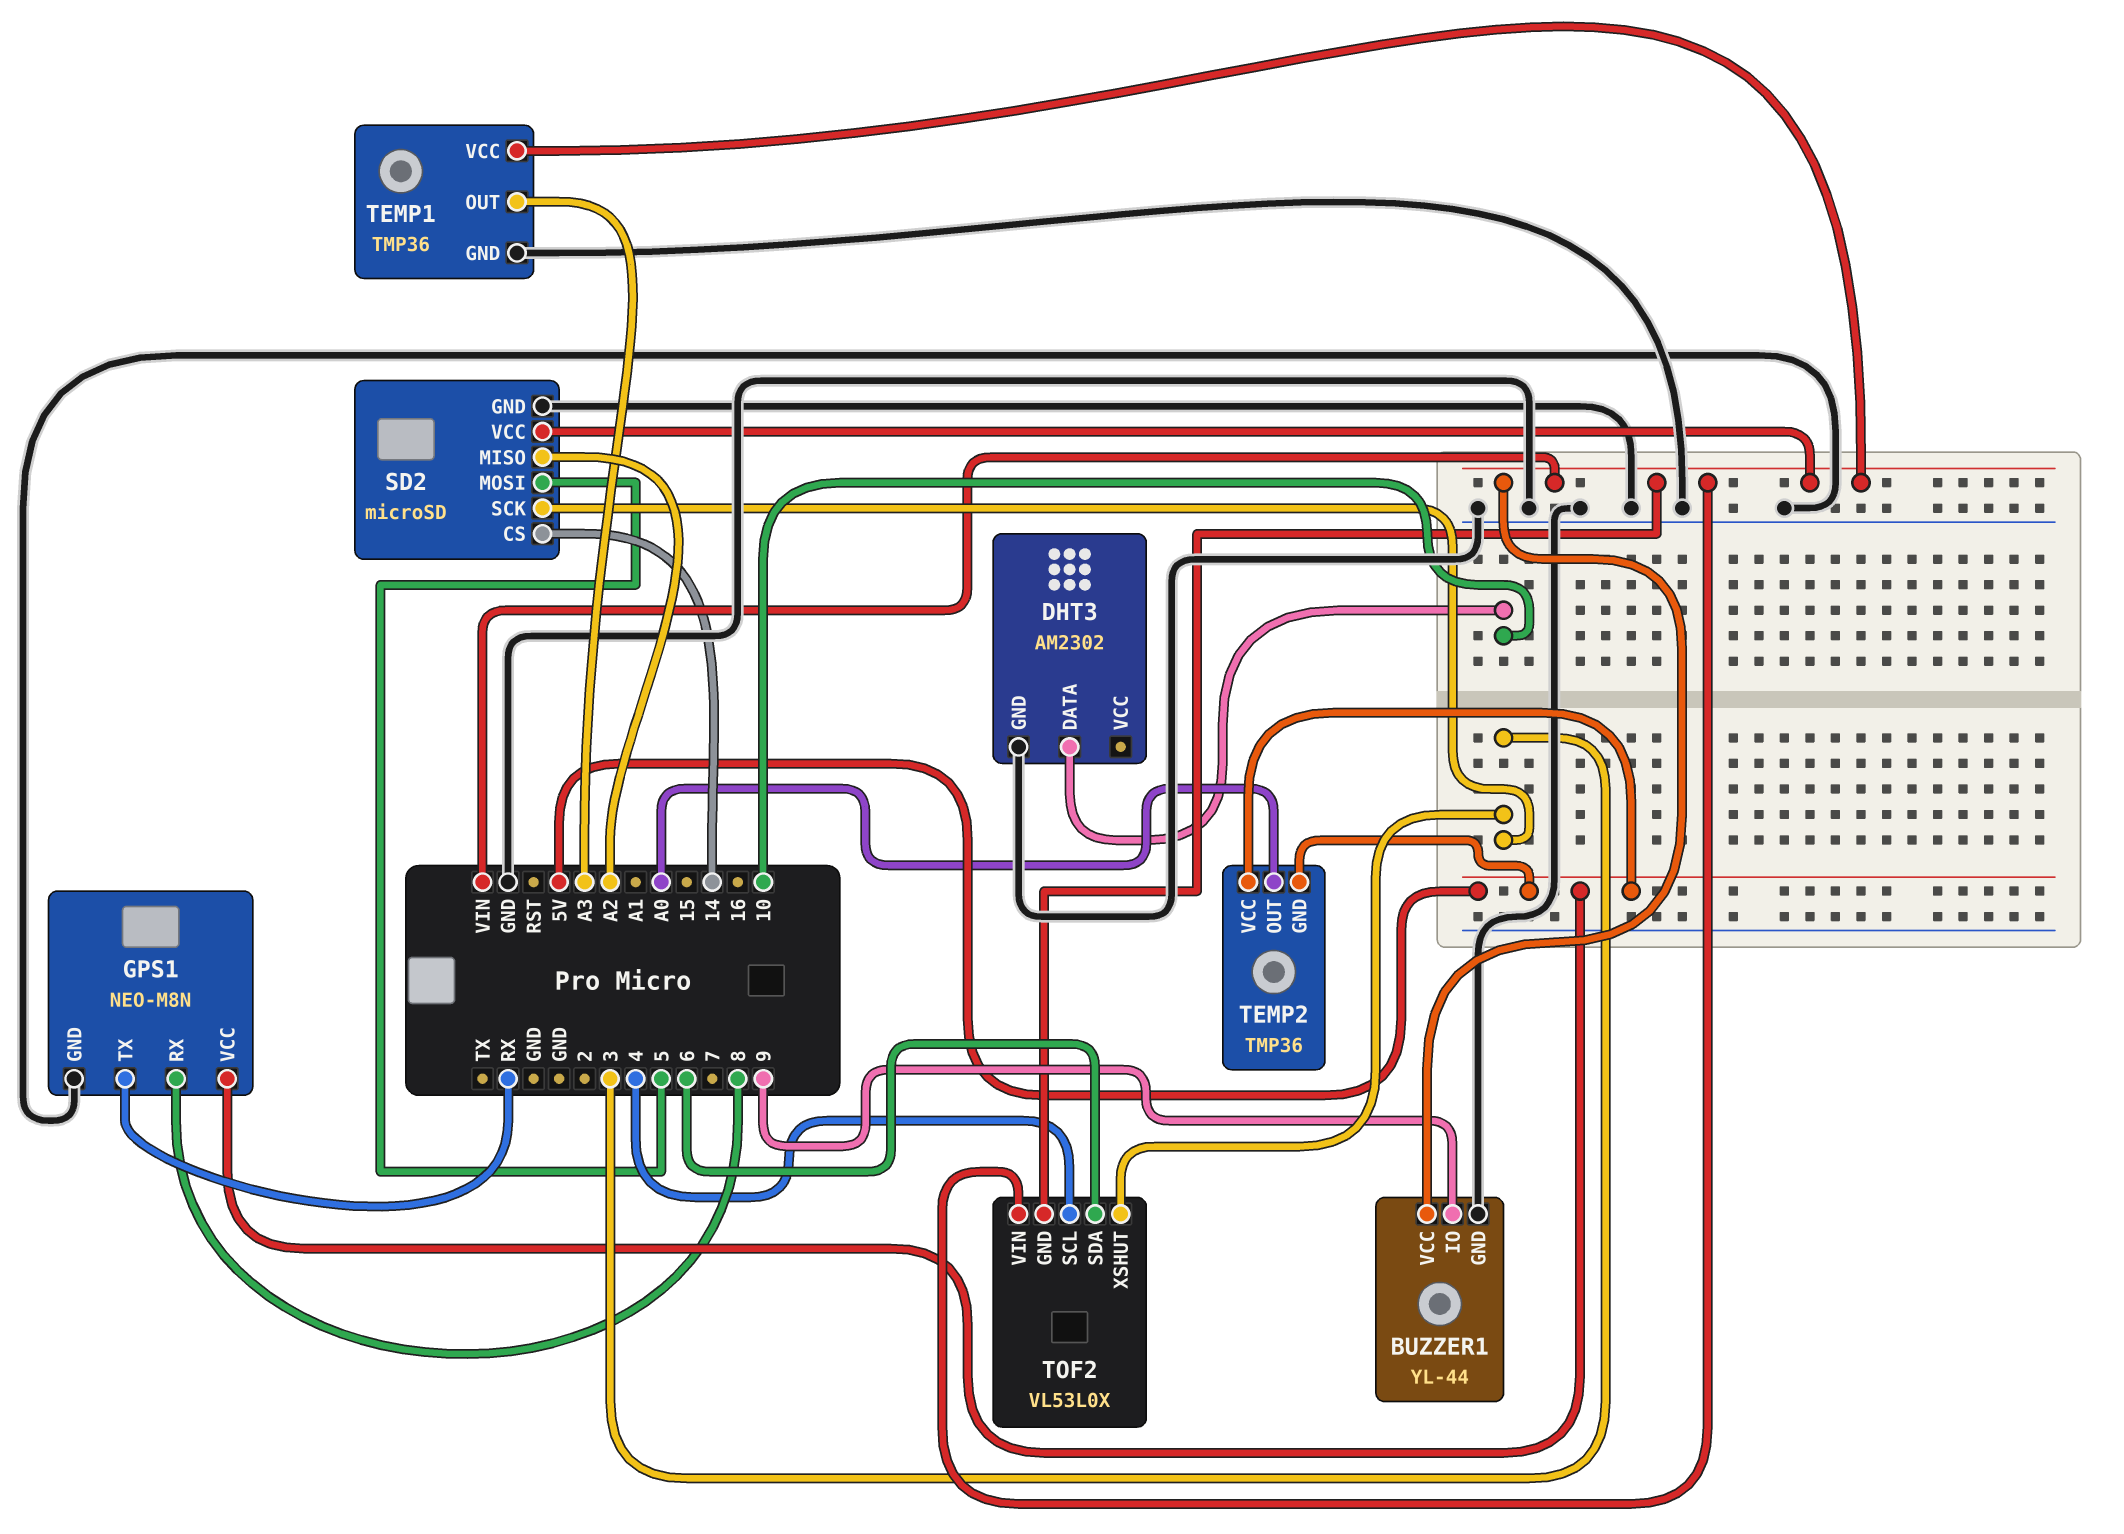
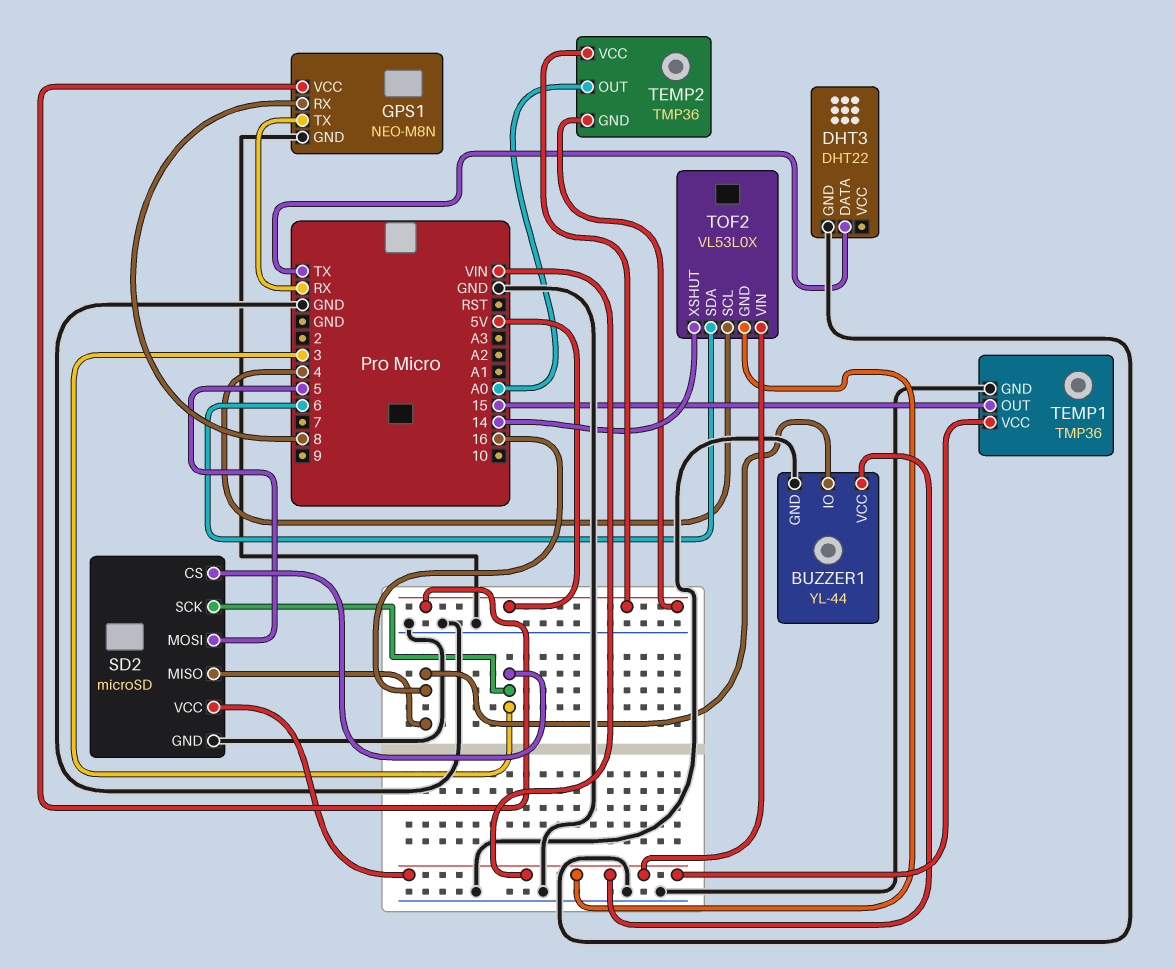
BUZZER1 pin IO: 9 -> 16
DHT3: AM2302 -> DHT22
DHT3 pin DATA: 10 -> TX
SD2 pin CS: 14 -> 3
SD2 pin MISO: A2 -> 16
TEMP1 pin OUT: A3 -> 15
TOF2 pin XSHUT: 3 -> 14

